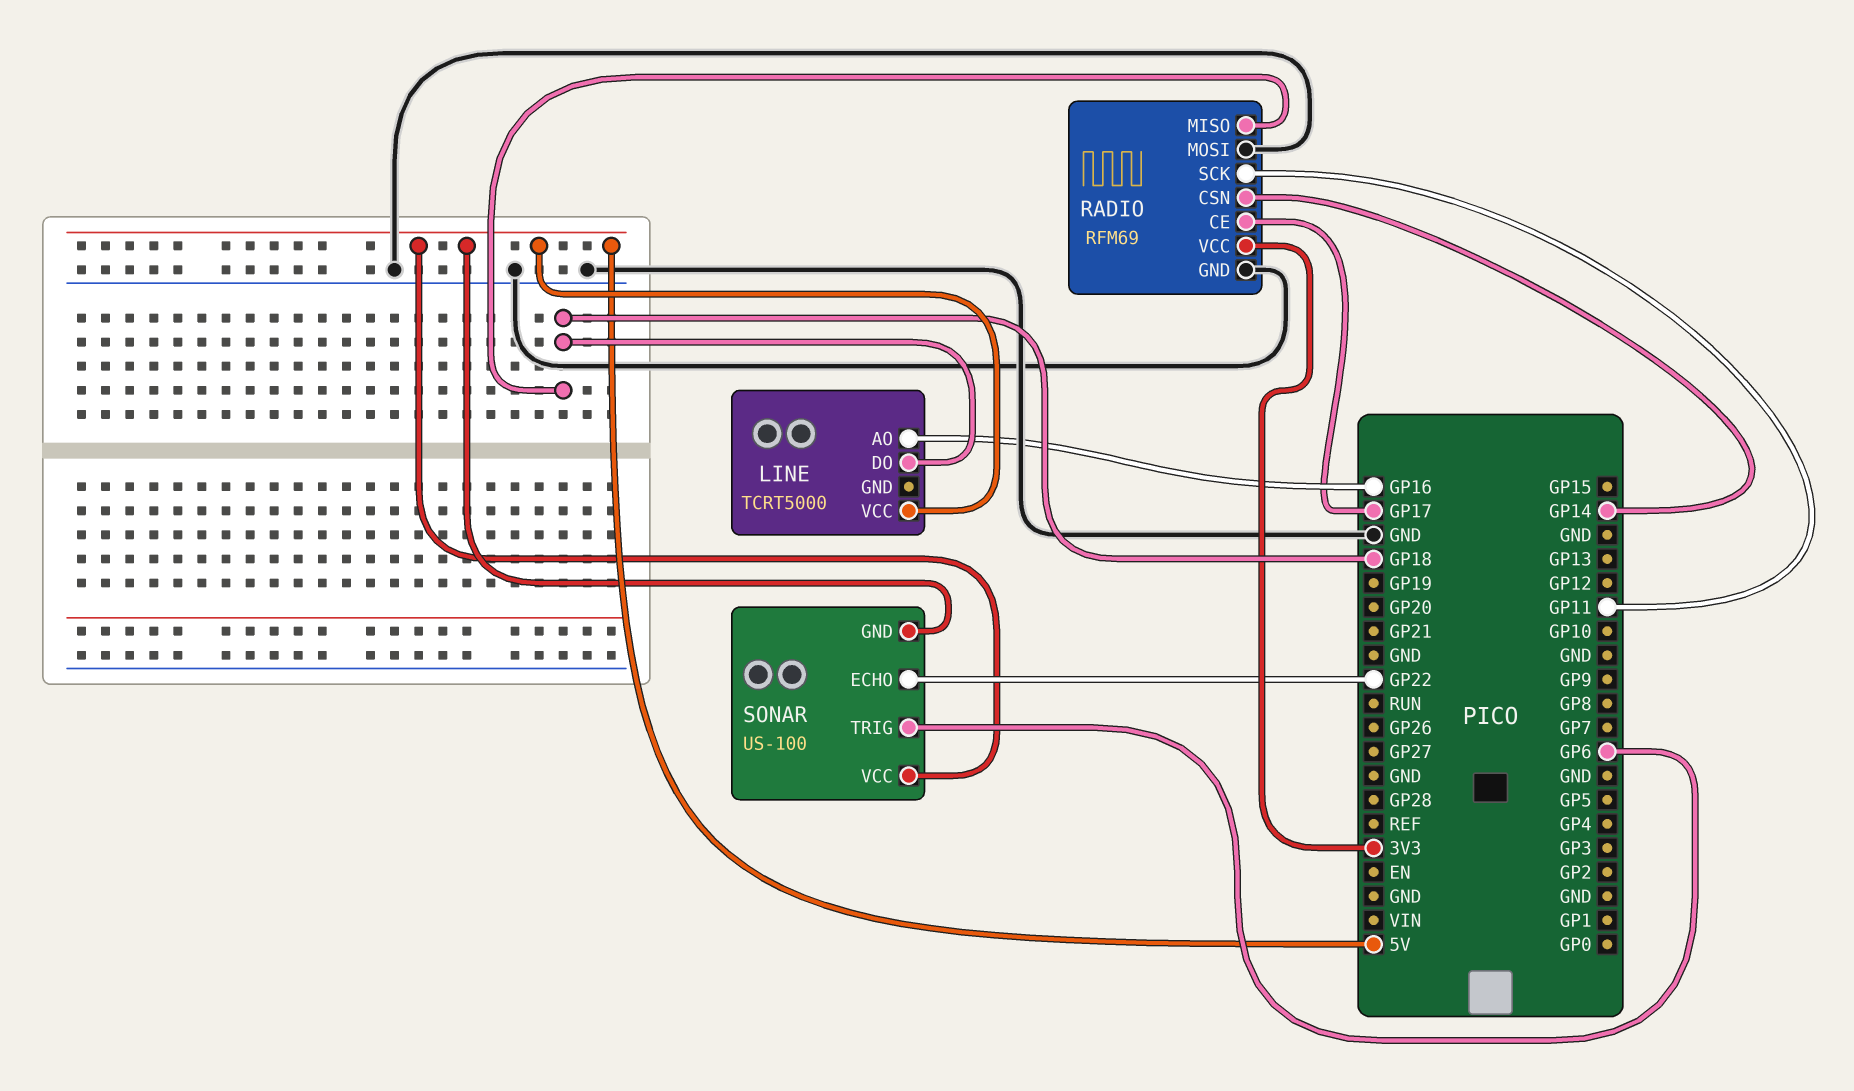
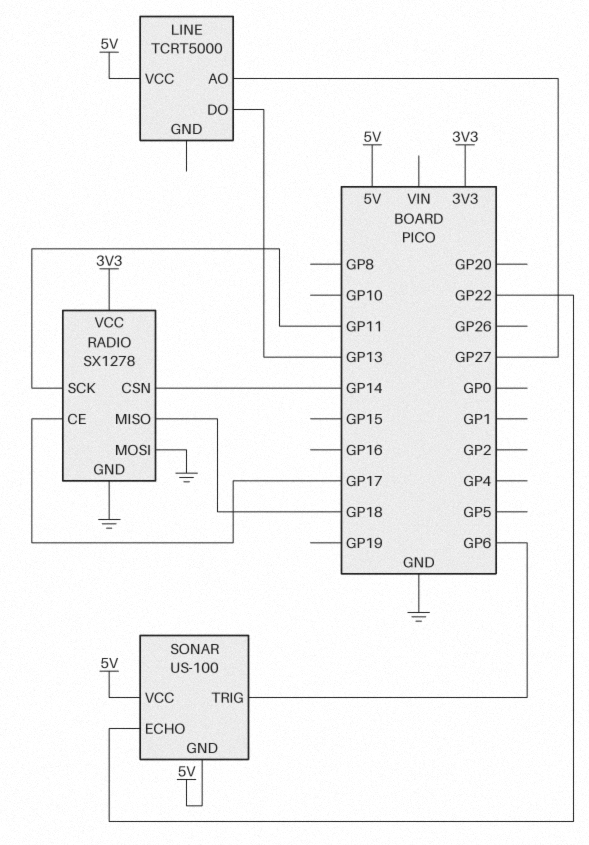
LINE pin AO: GP16 -> GP27
LINE pin DO: GP18 -> GP13
RADIO: RFM69 -> SX1278

